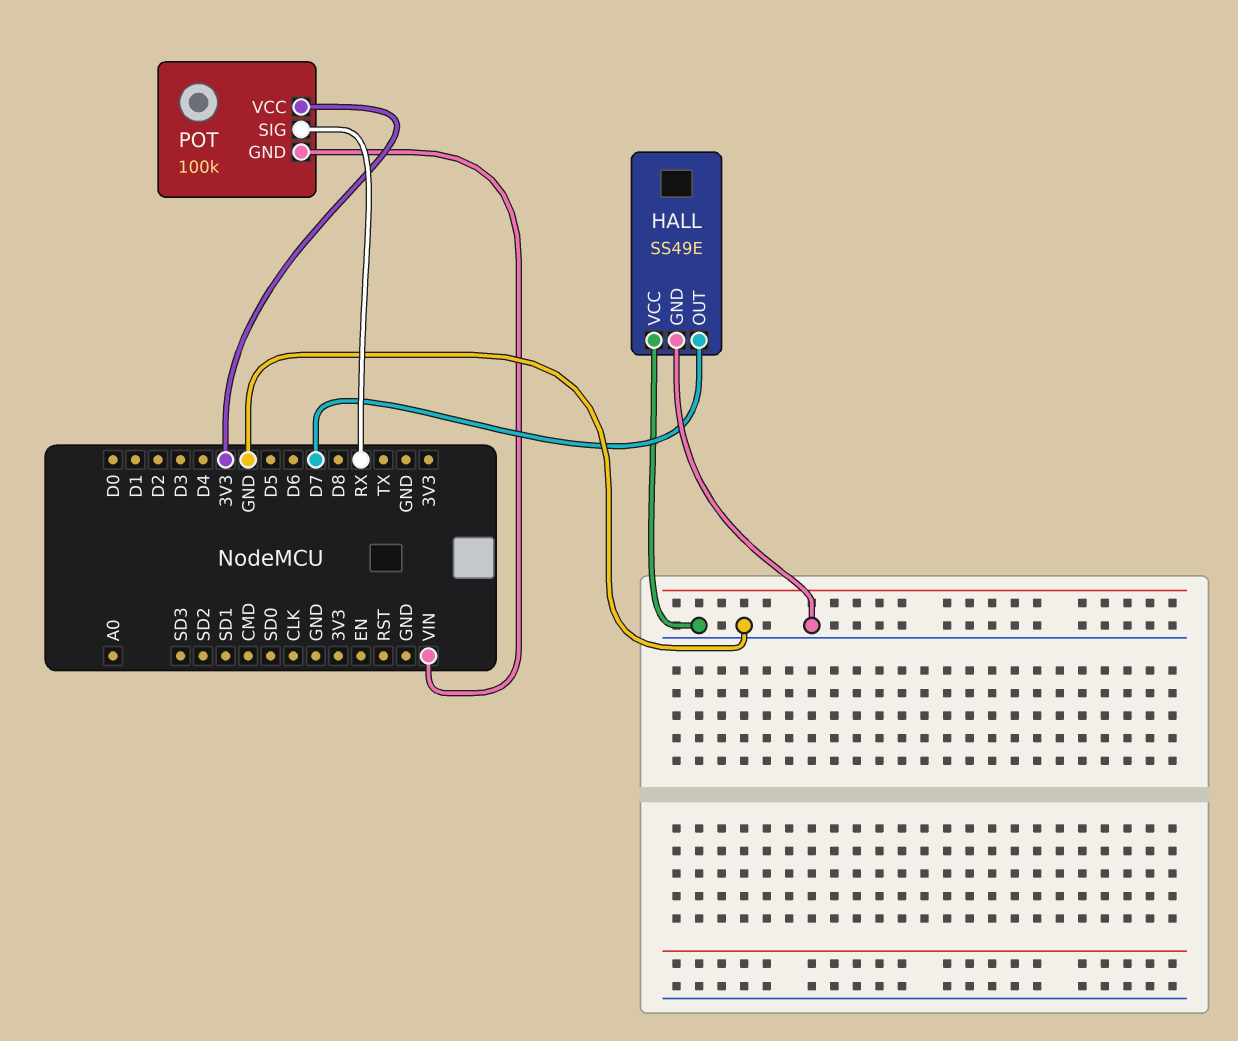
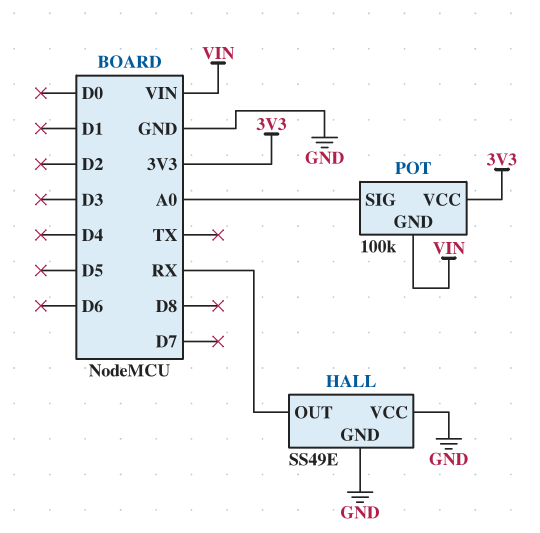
HALL pin OUT: D7 -> RX
POT pin SIG: RX -> A0

